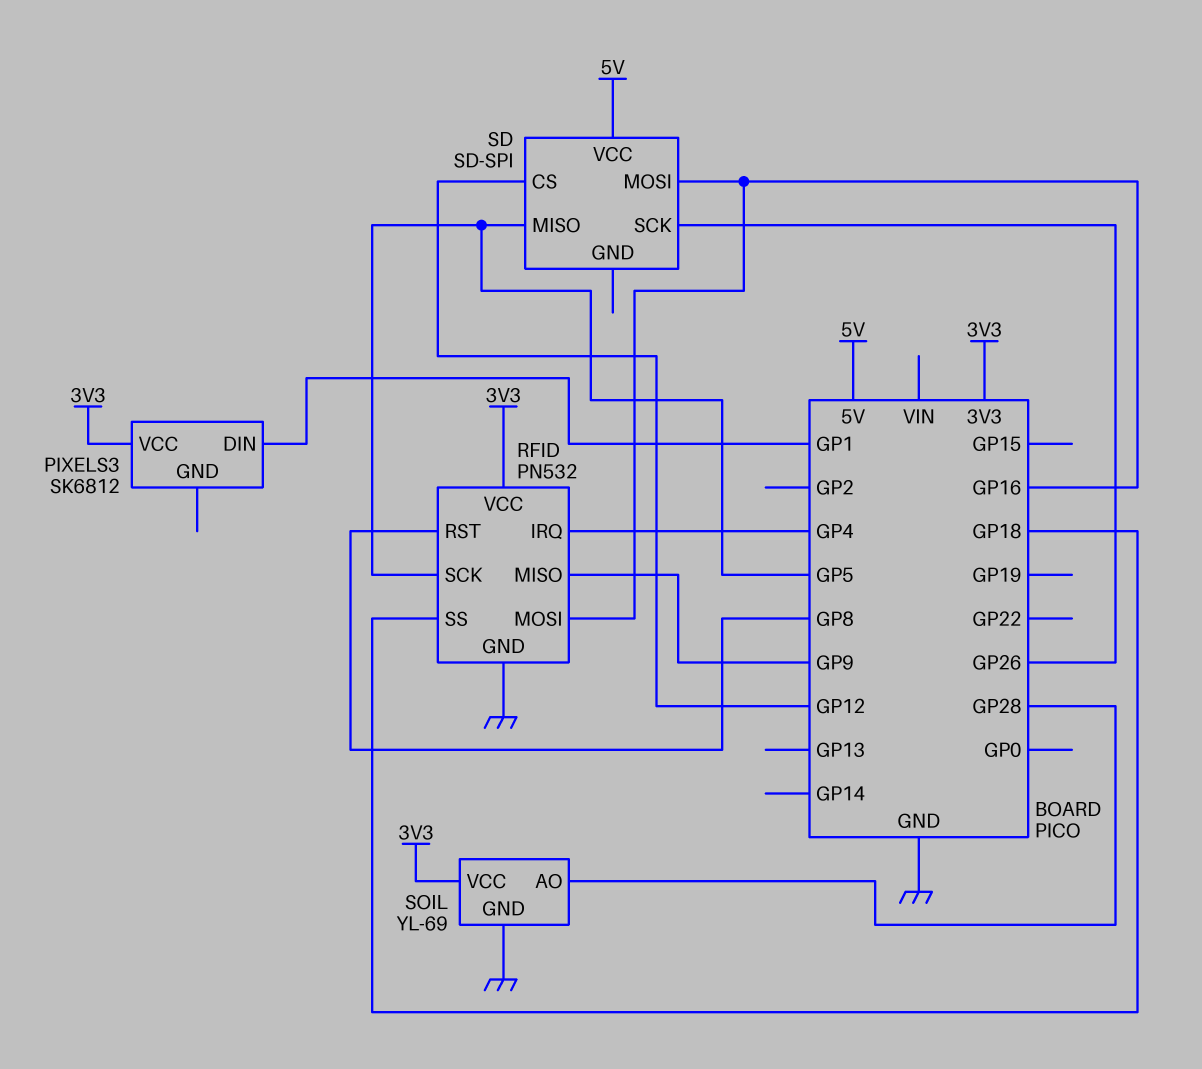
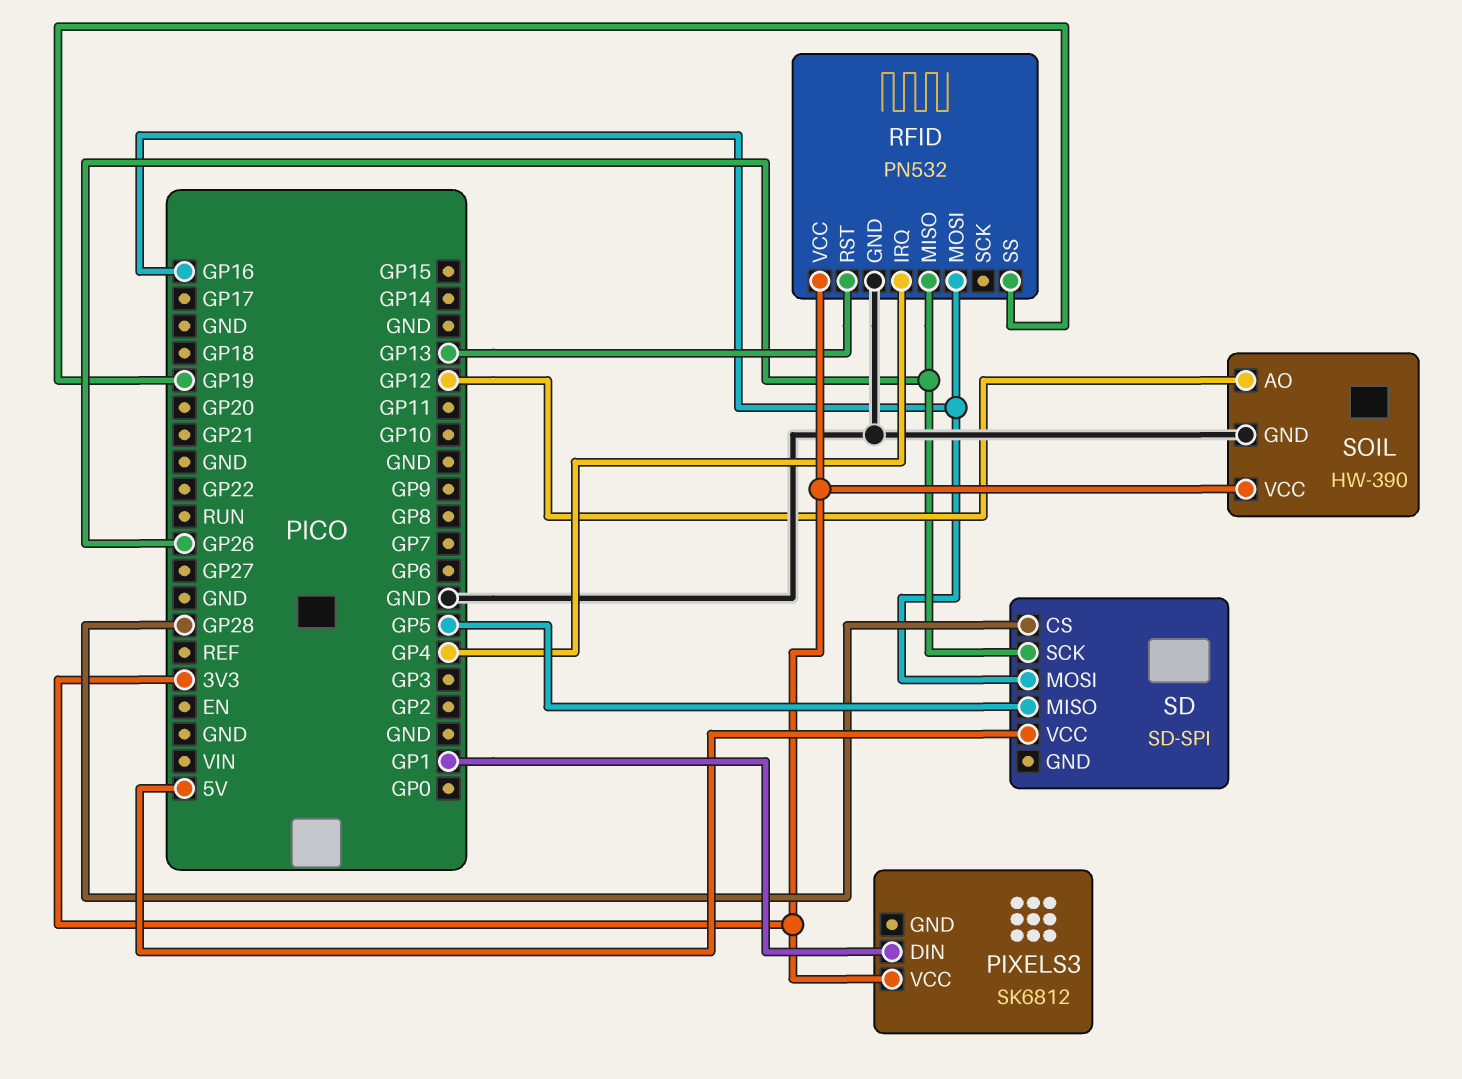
RFID pin MISO: GP9 -> GP26
RFID pin RST: GP8 -> GP13
RFID pin SCK: GP5 -> none
RFID pin SS: GP18 -> GP19
SD pin CS: GP12 -> GP28
SOIL: YL-69 -> HW-390
SOIL pin AO: GP28 -> GP12

